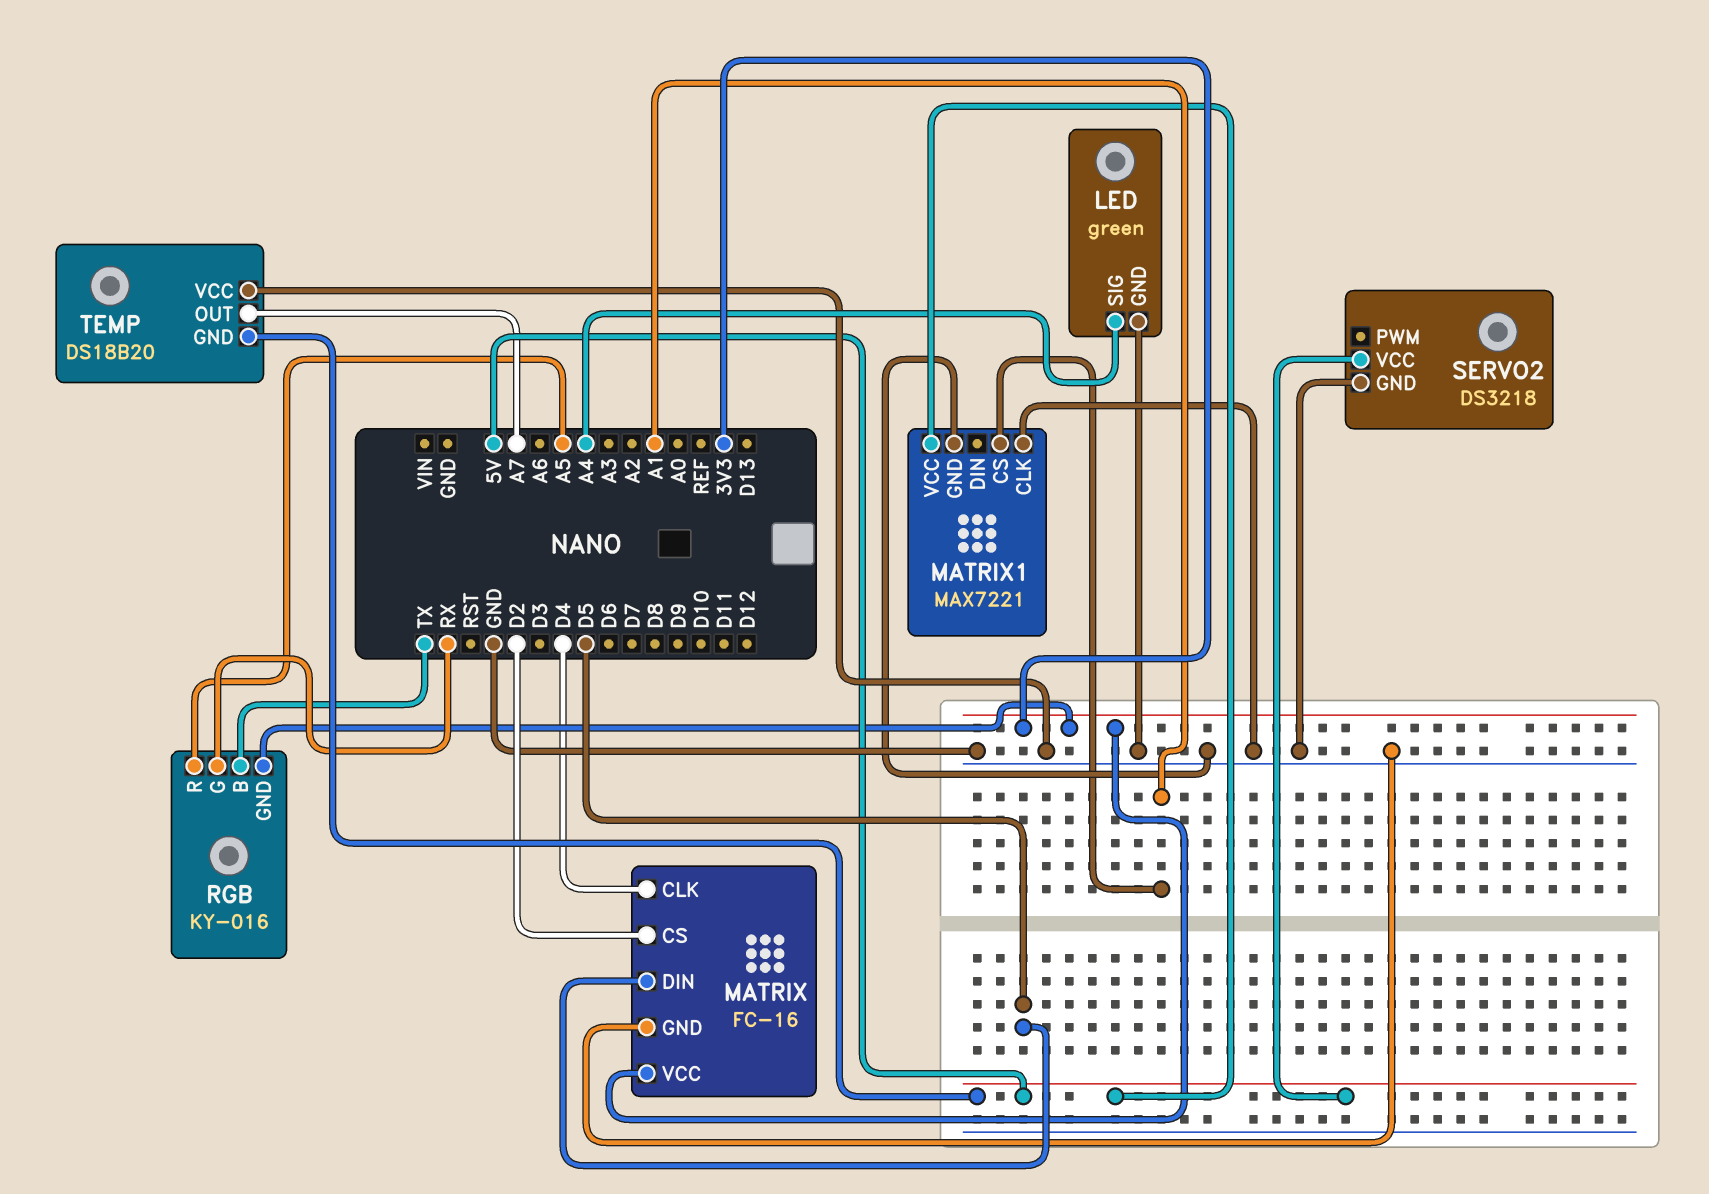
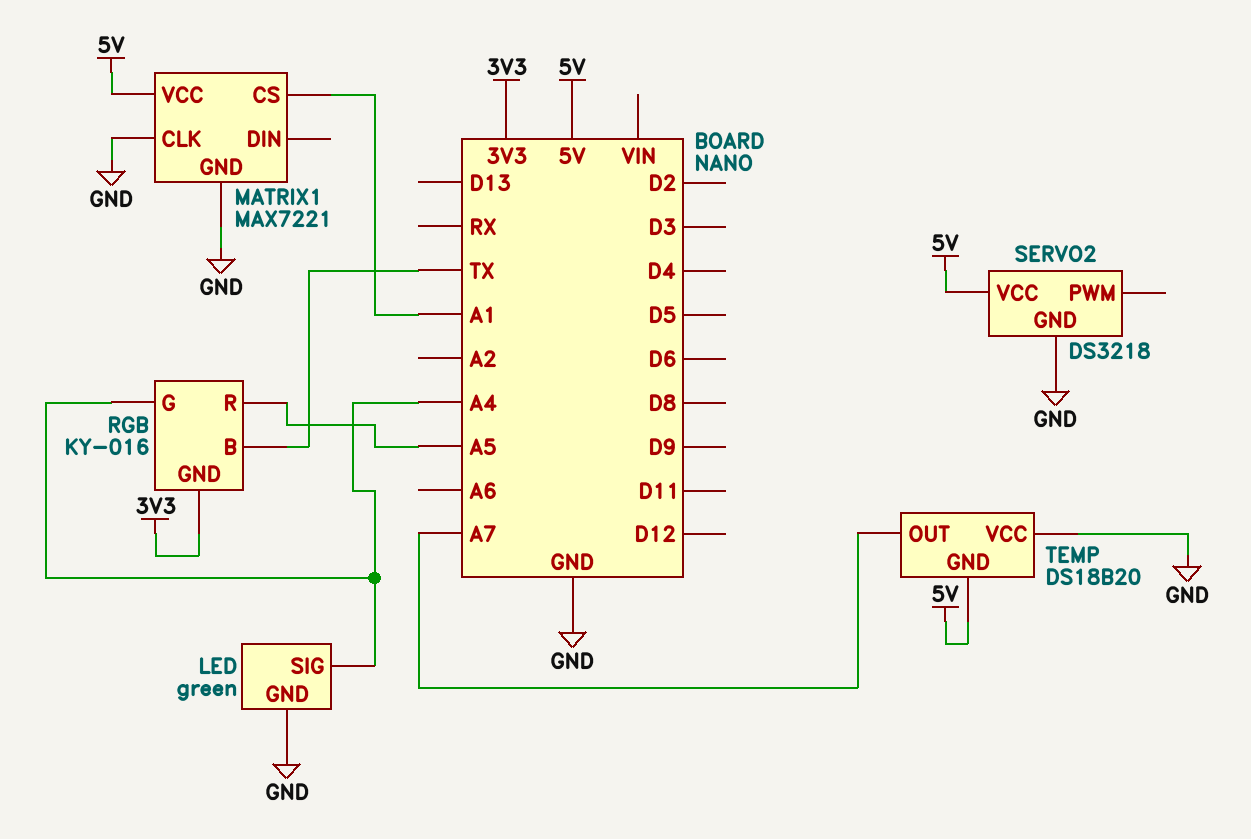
MATRIX: FC-16 -> none
MATRIX pin CLK: D4 -> none
MATRIX pin CS: D2 -> none
MATRIX pin DIN: D5 -> none
MATRIX pin GND: GND -> none
MATRIX pin VCC: 3V3 -> none
RGB pin G: RX -> A4

